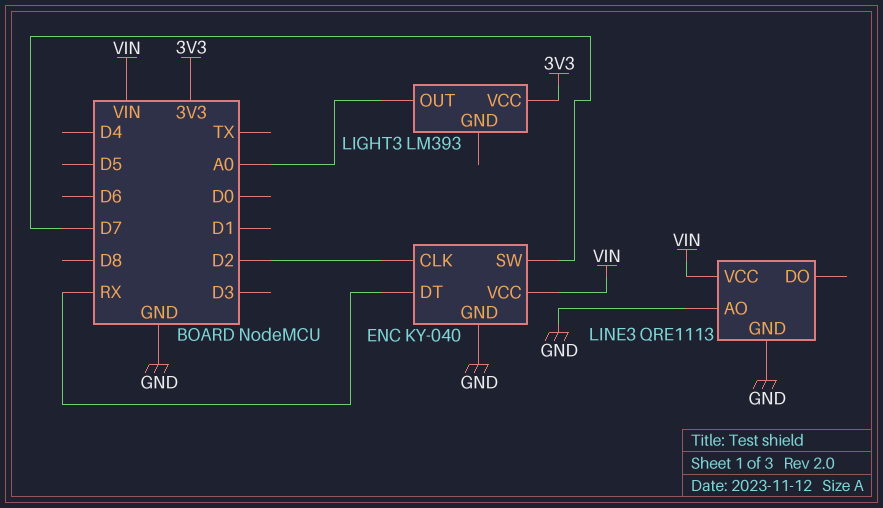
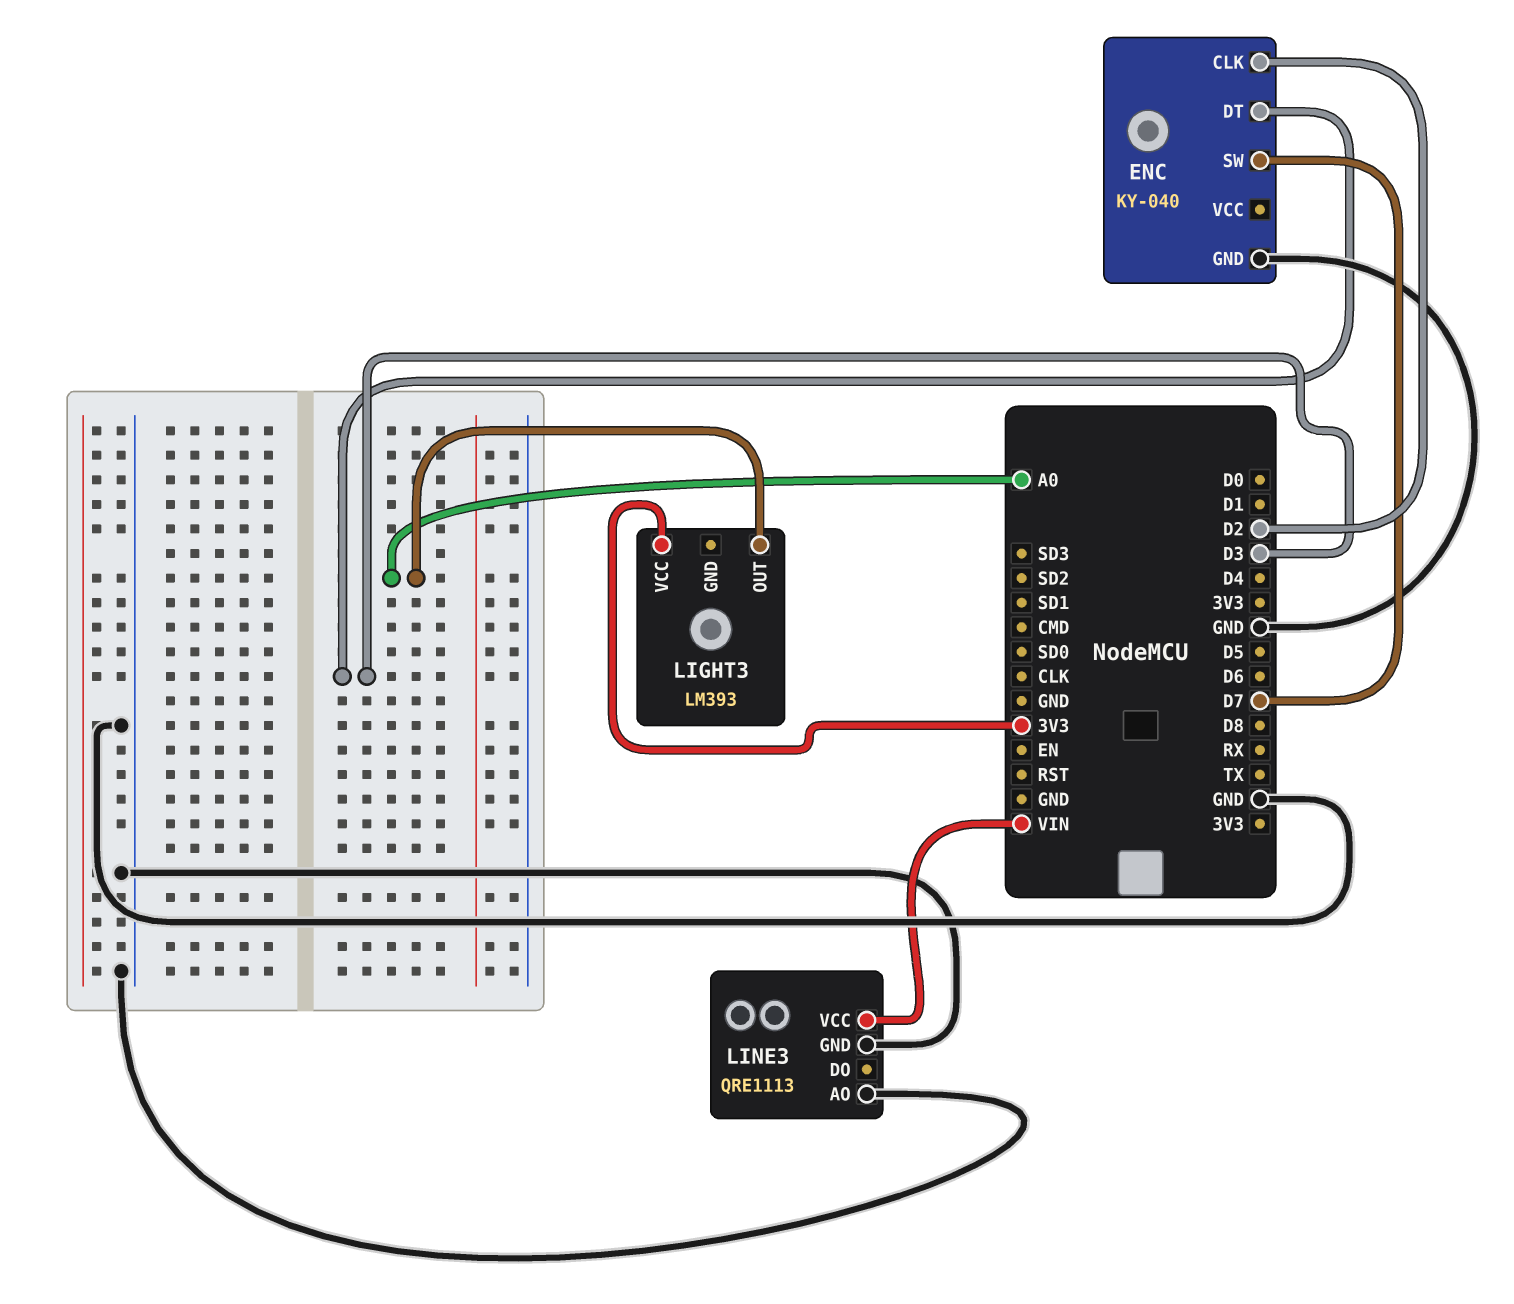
ENC pin DT: RX -> D3
ENC pin VCC: VIN -> none

